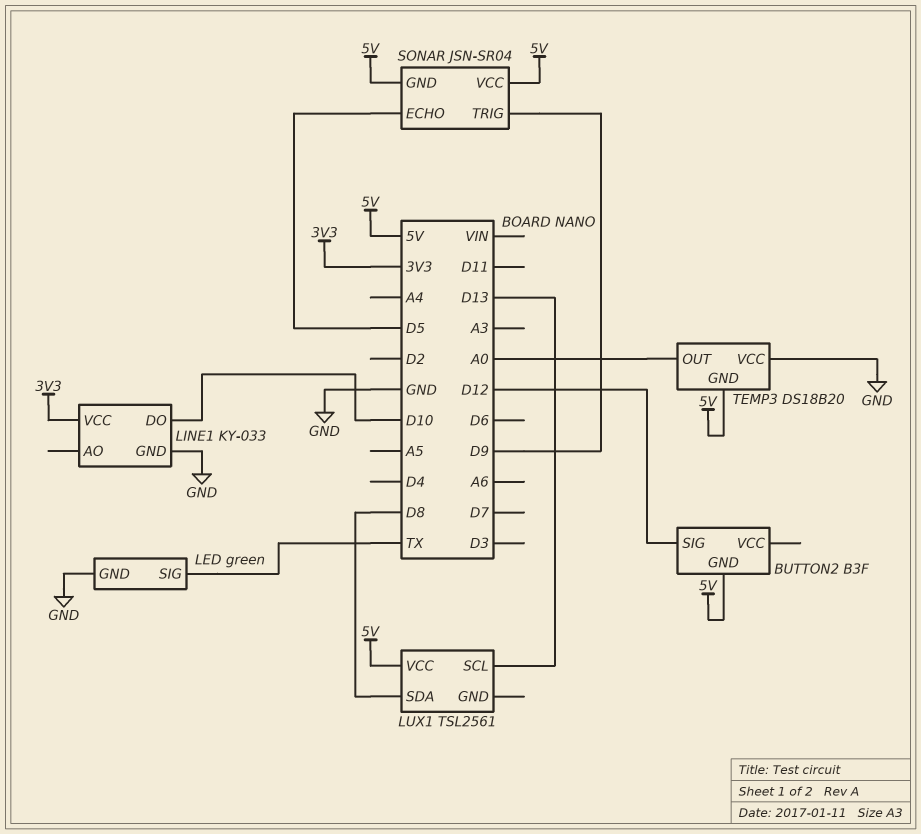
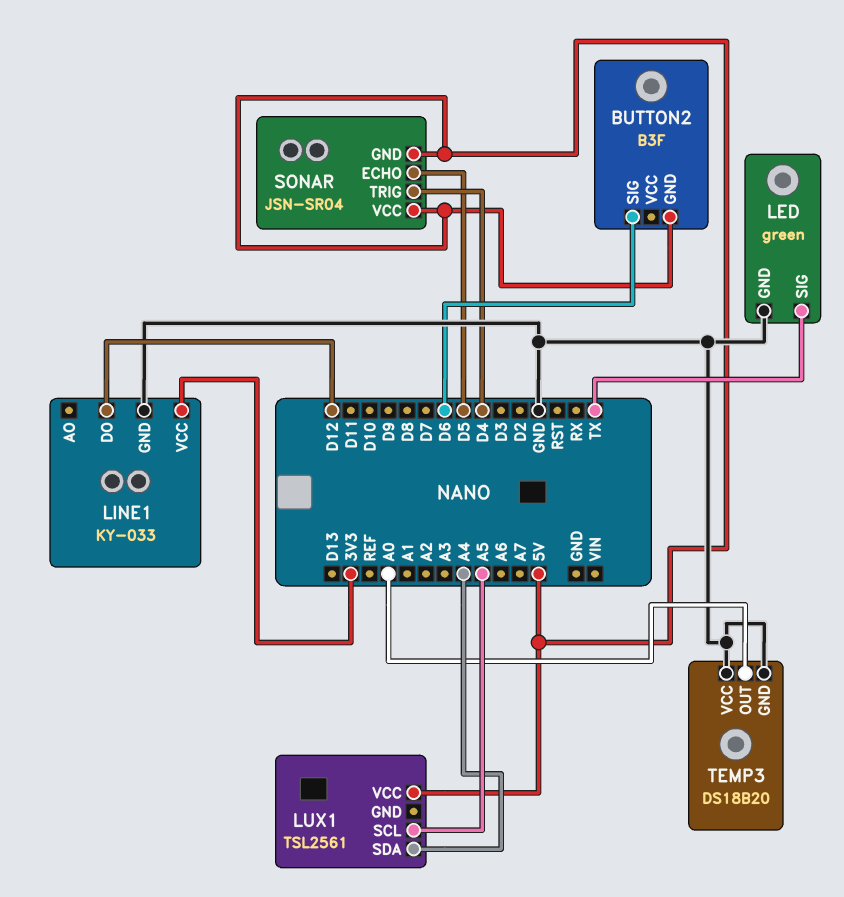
BUTTON2 pin SIG: D12 -> D6
LINE1 pin DO: D10 -> D12
LUX1 pin SCL: D13 -> A5
LUX1 pin SDA: D8 -> A4
SONAR pin TRIG: D9 -> D4
TEMP3 pin GND: 5V -> GND

